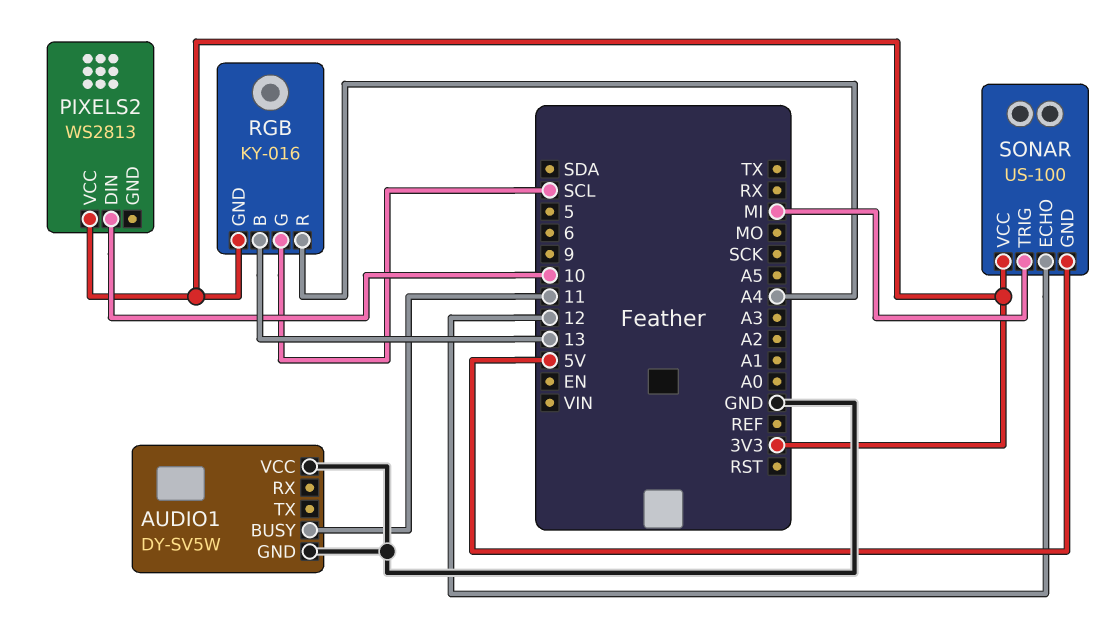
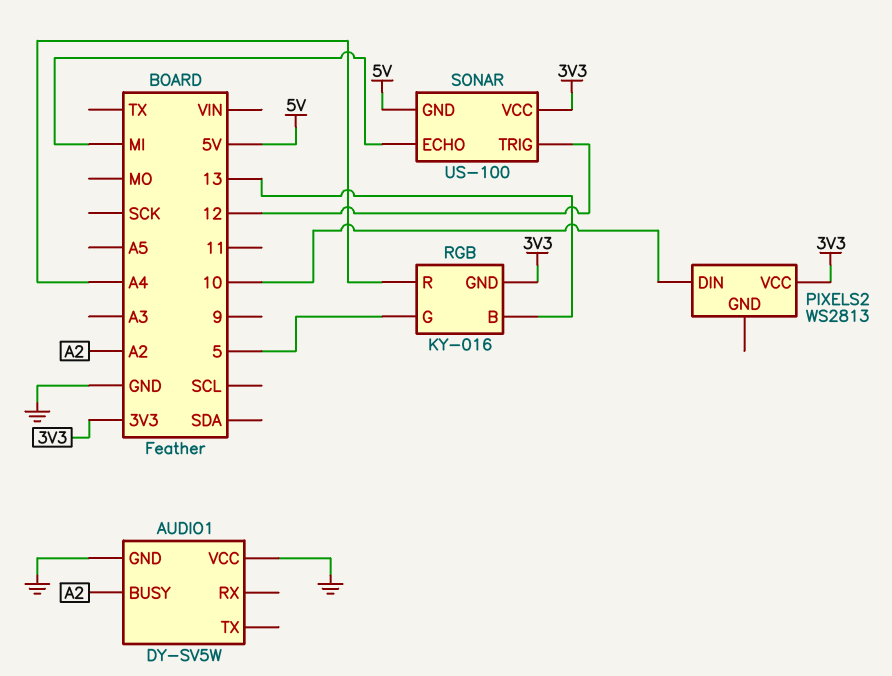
AUDIO1 pin BUSY: 11 -> A2
RGB pin G: SCL -> 5
SONAR pin ECHO: 12 -> MI
SONAR pin TRIG: MI -> 12

